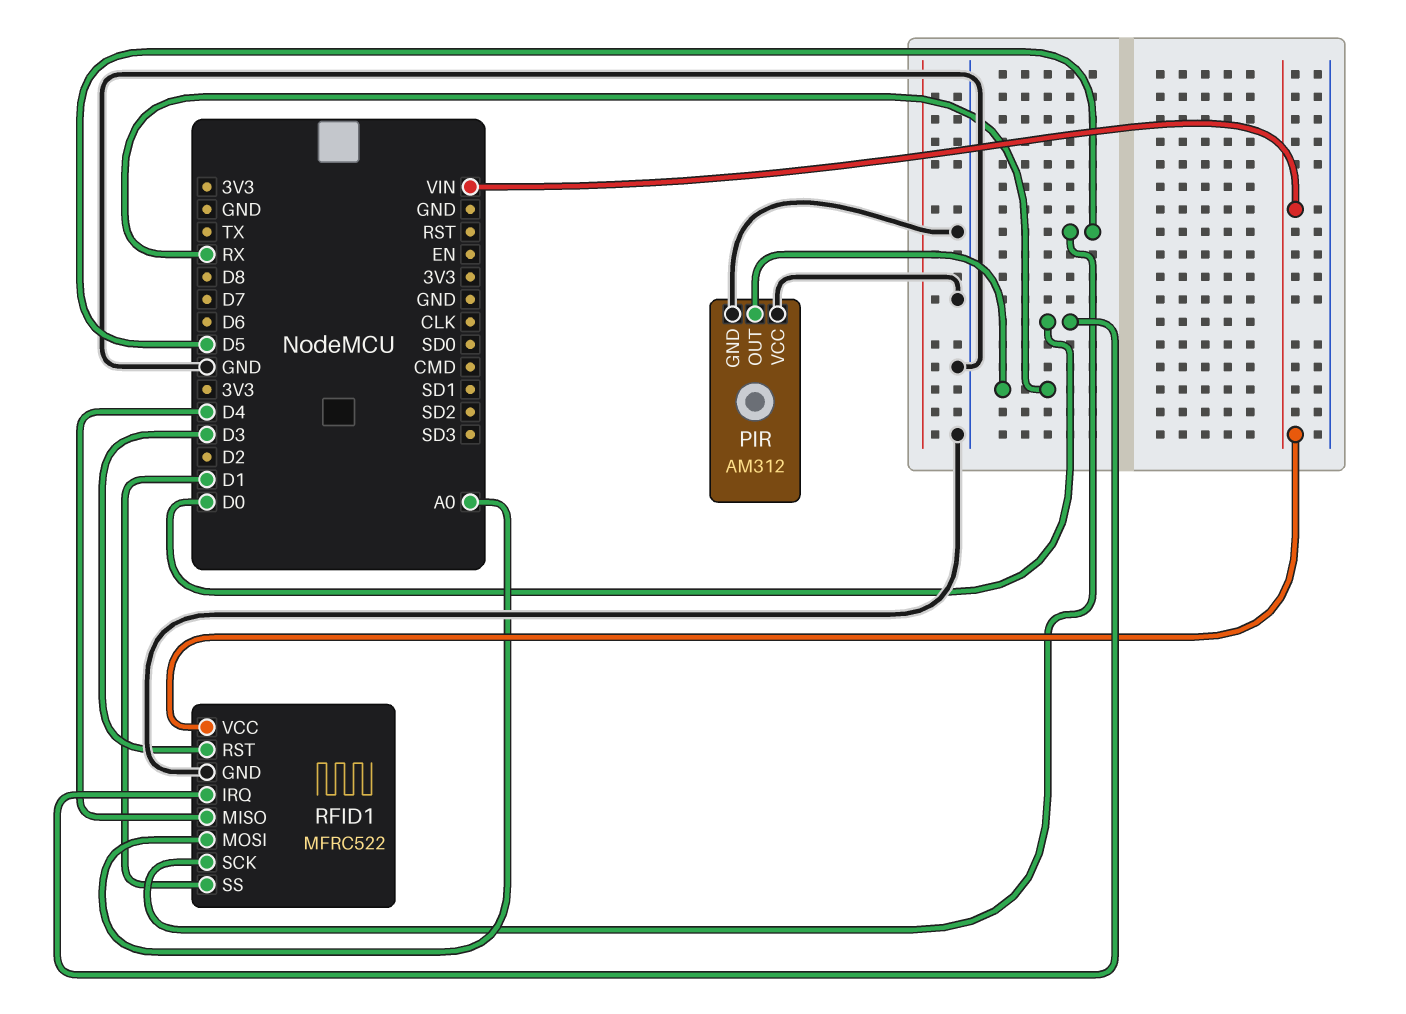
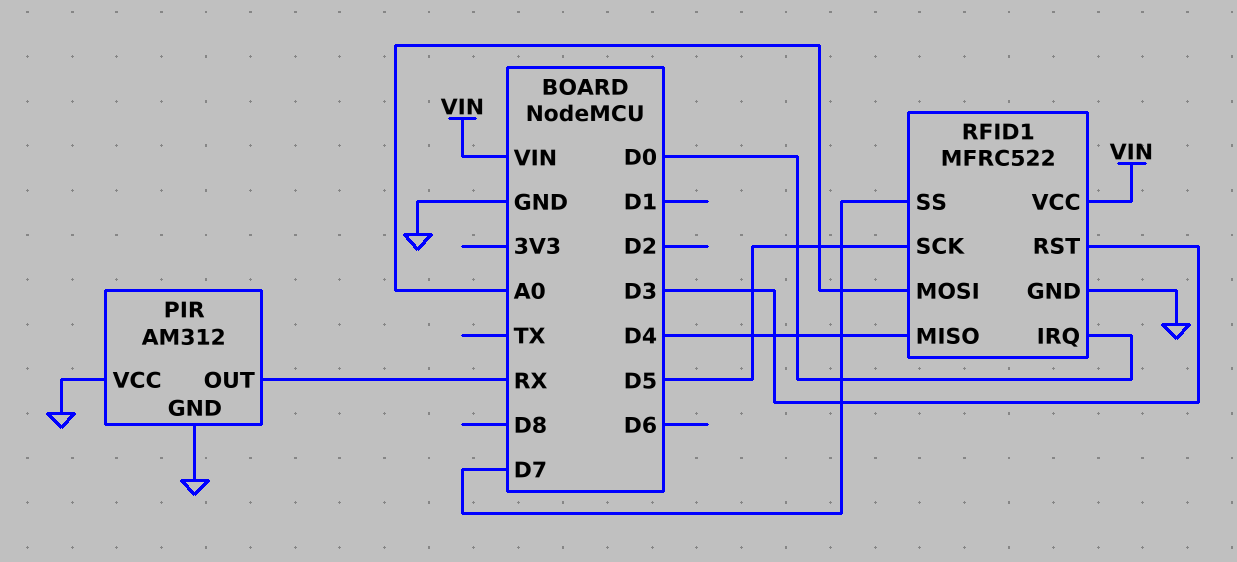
RFID1 pin SS: D1 -> D7

